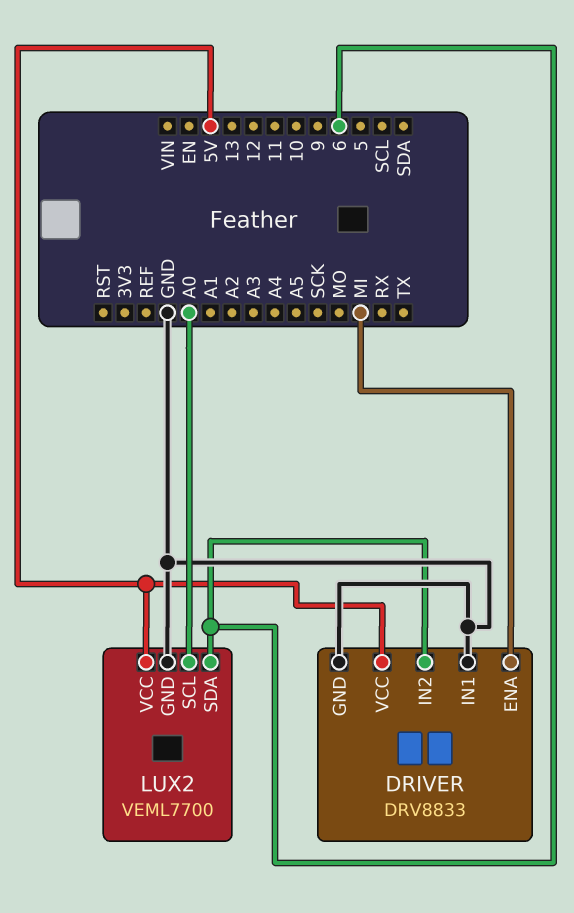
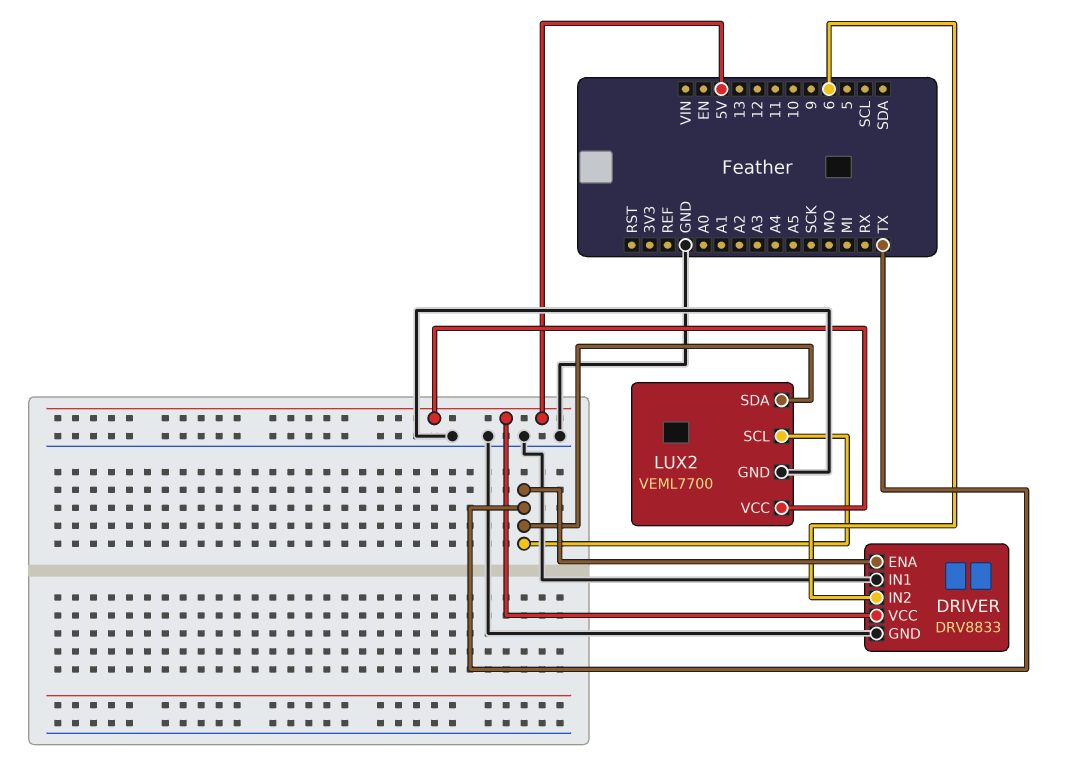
DRIVER pin ENA: MI -> TX
LUX2 pin SCL: A0 -> TX
LUX2 pin SDA: 6 -> TX

